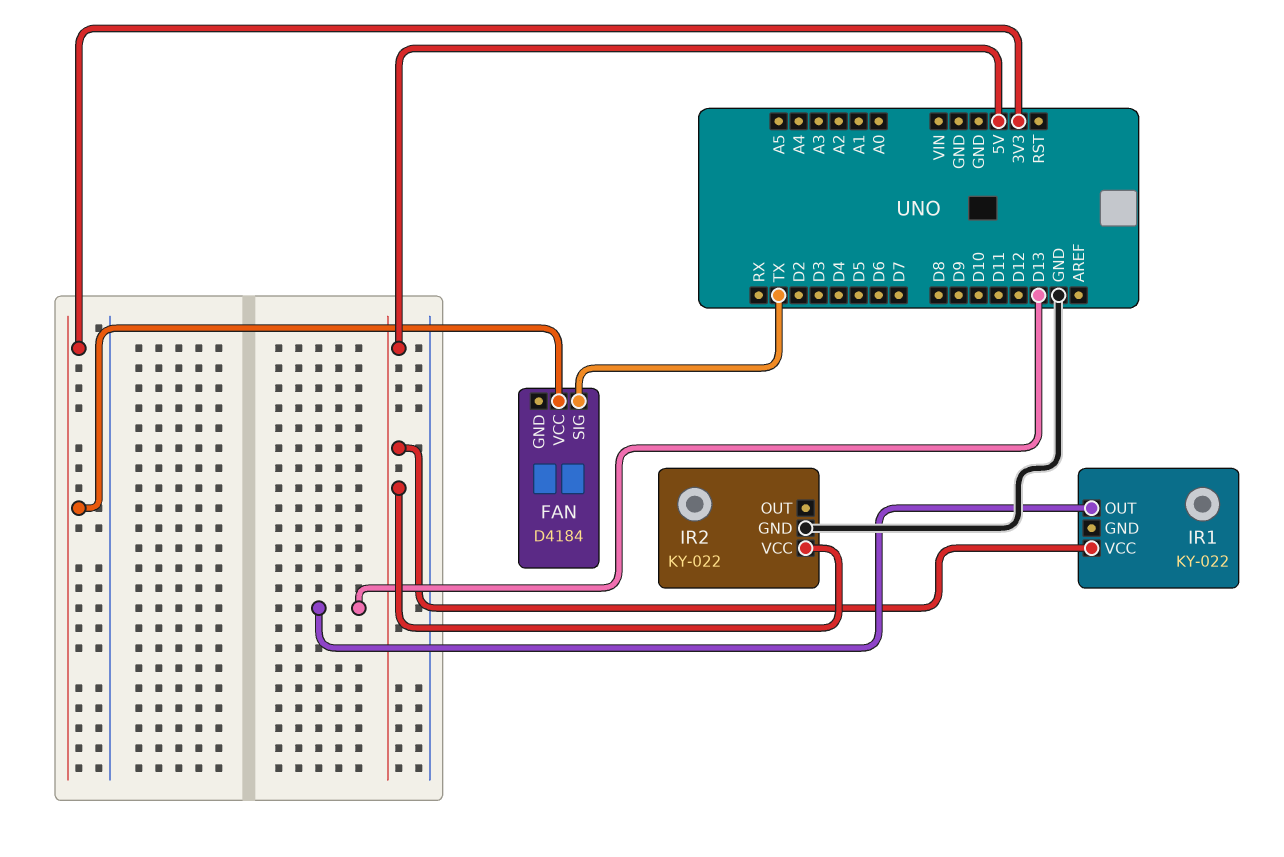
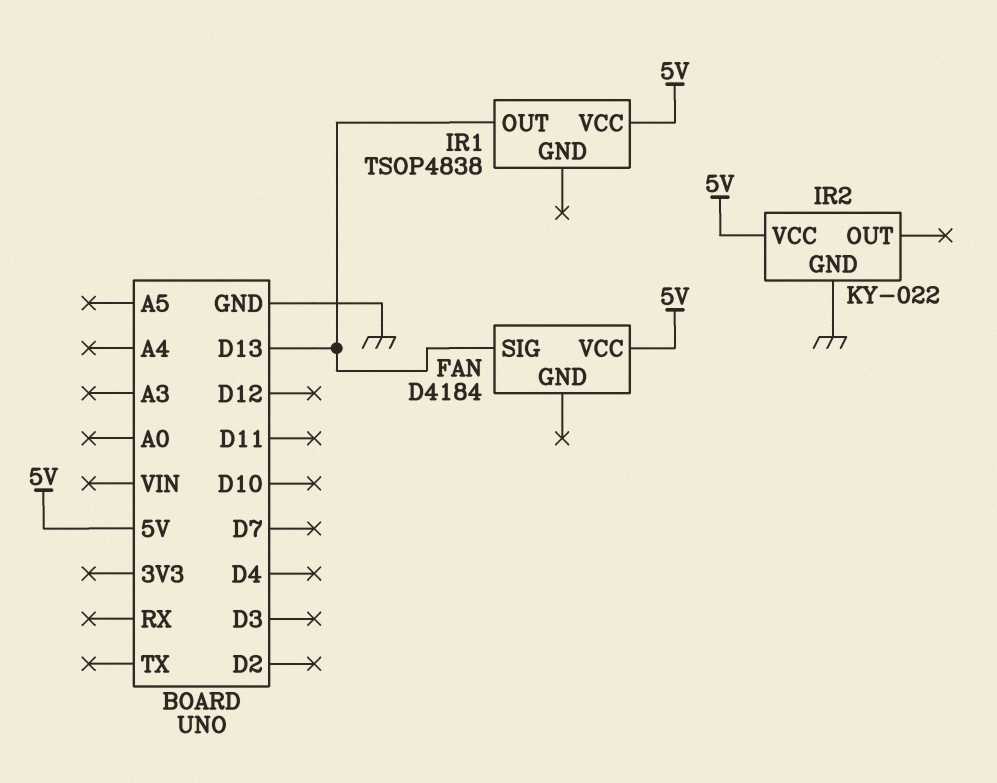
FAN pin SIG: TX -> D13
FAN pin VCC: 3V3 -> 5V
IR1: KY-022 -> TSOP4838

